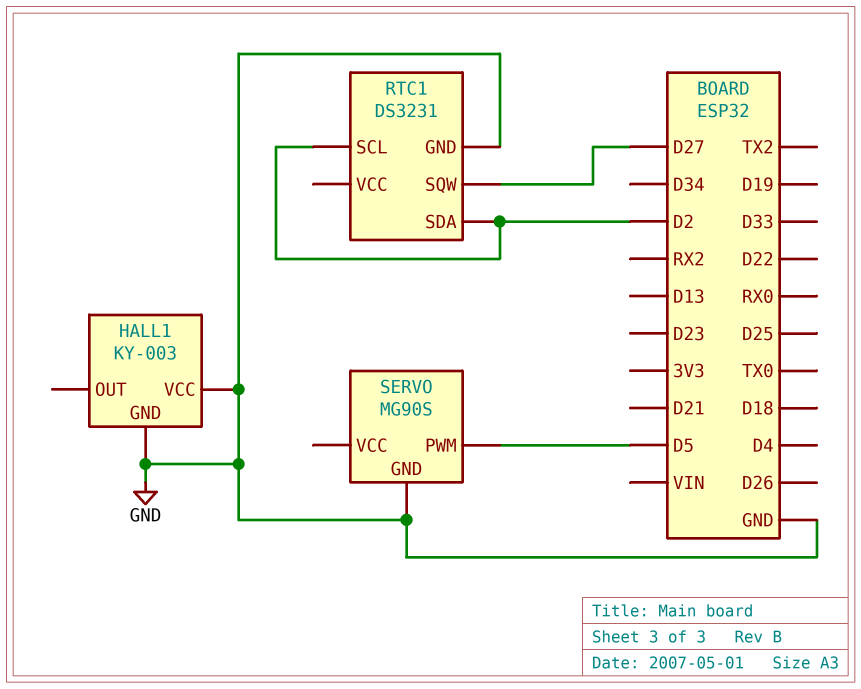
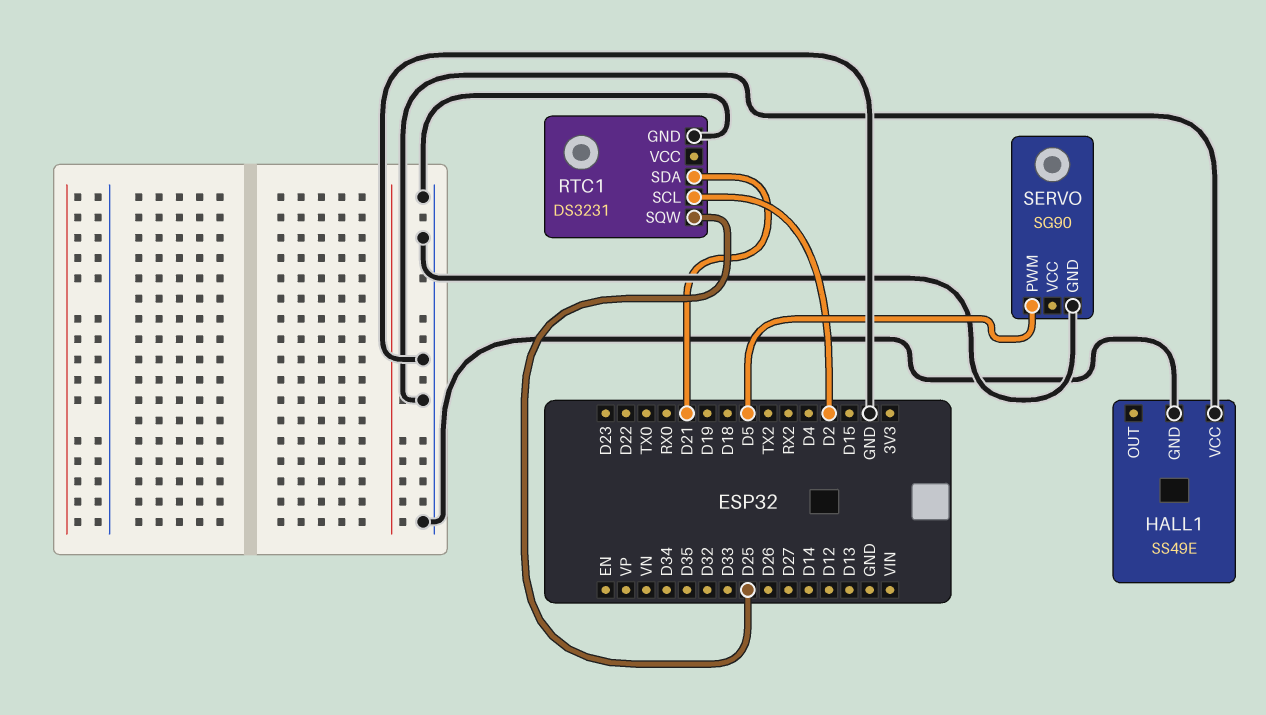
HALL1: KY-003 -> SS49E
RTC1 pin SDA: D2 -> D21
RTC1 pin SQW: D27 -> D25
SERVO: MG90S -> SG90

